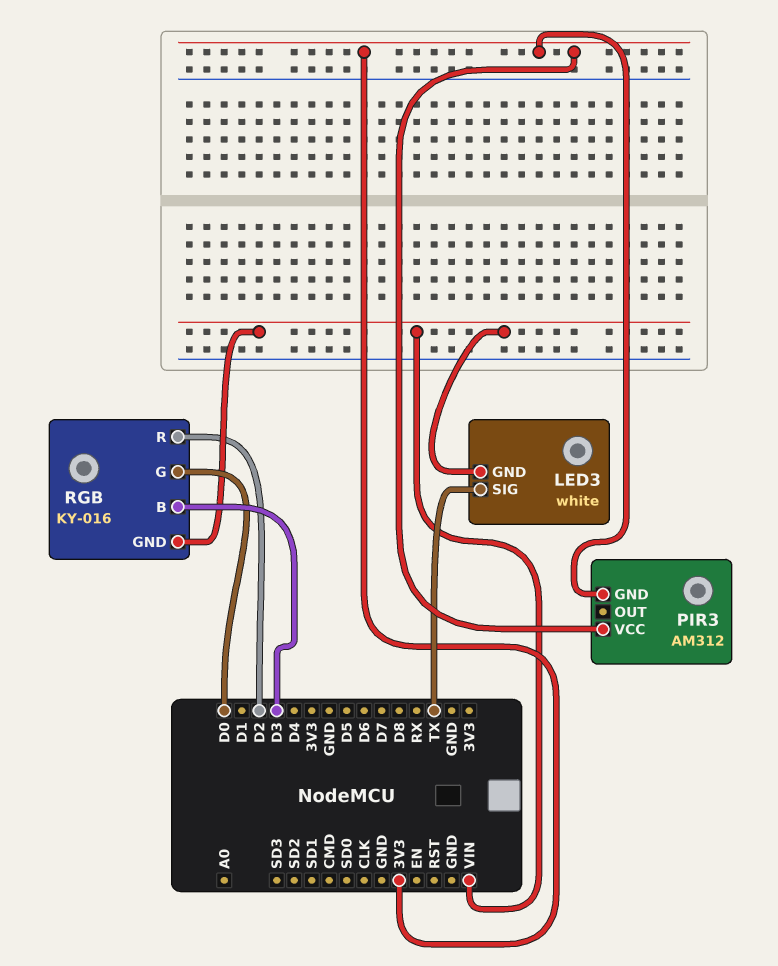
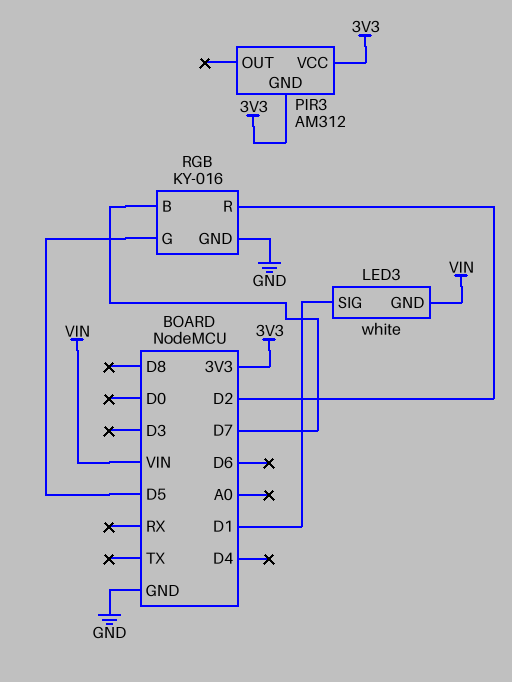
LED3 pin SIG: TX -> D1
RGB pin B: D3 -> D7
RGB pin G: D0 -> D5
RGB pin GND: VIN -> GND

